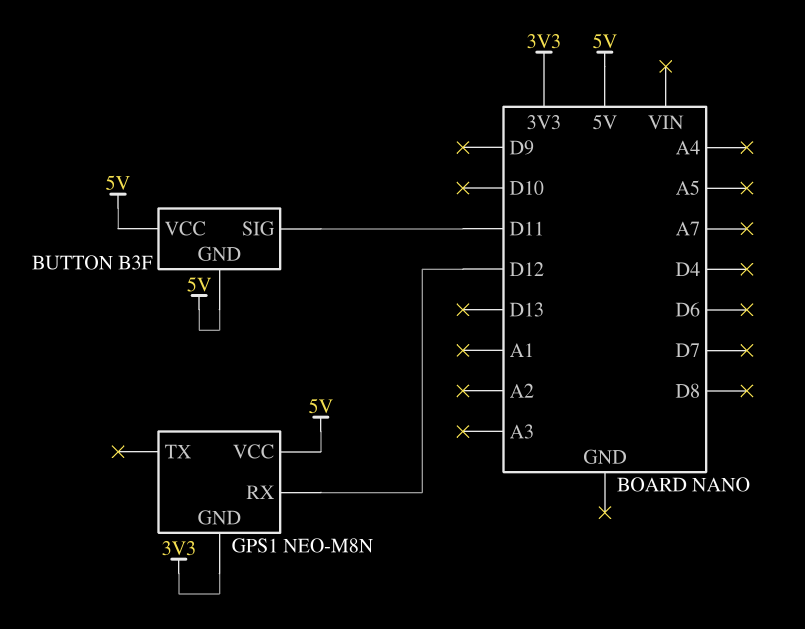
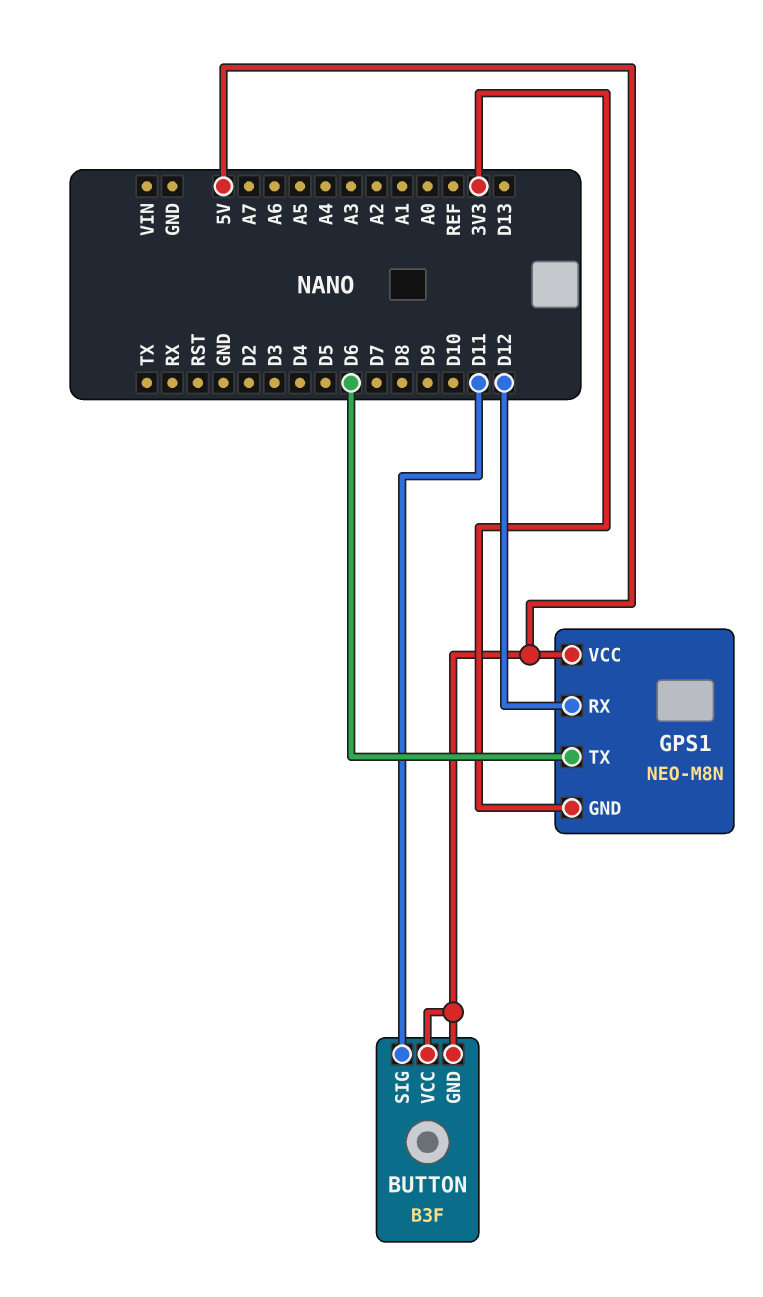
GPS1 pin TX: none -> D6

